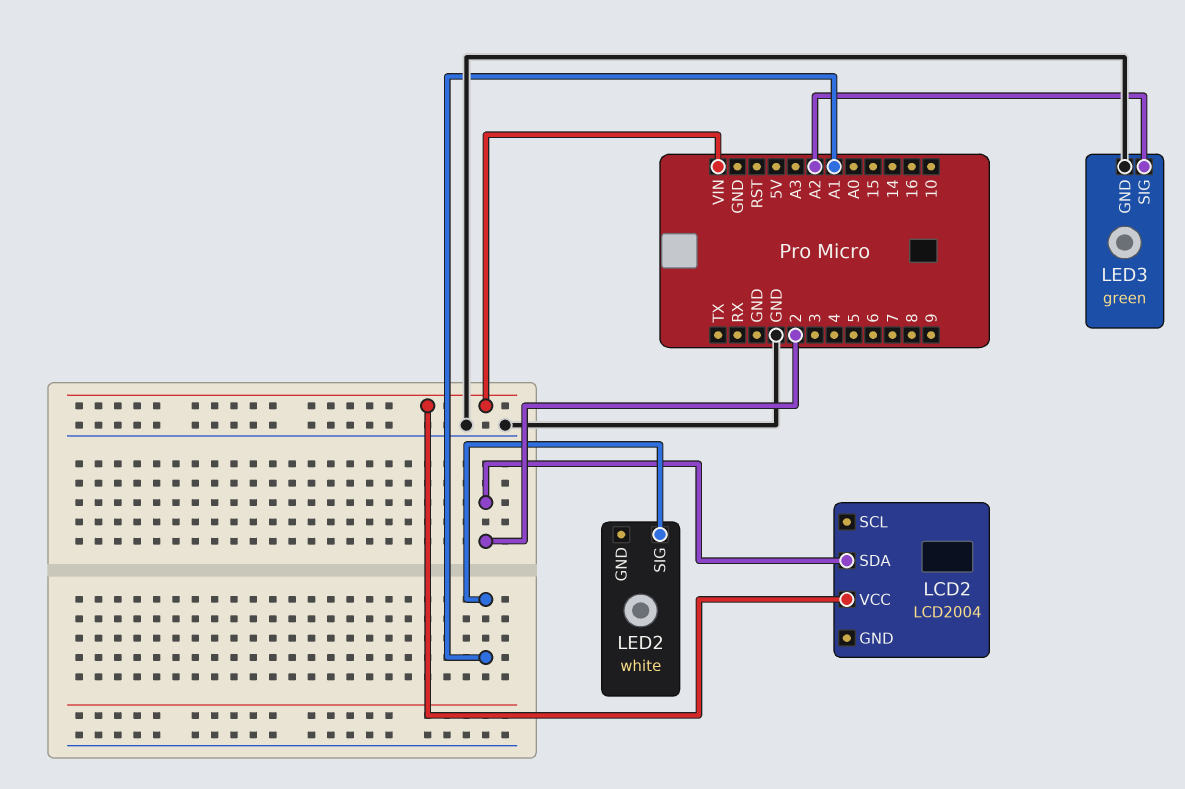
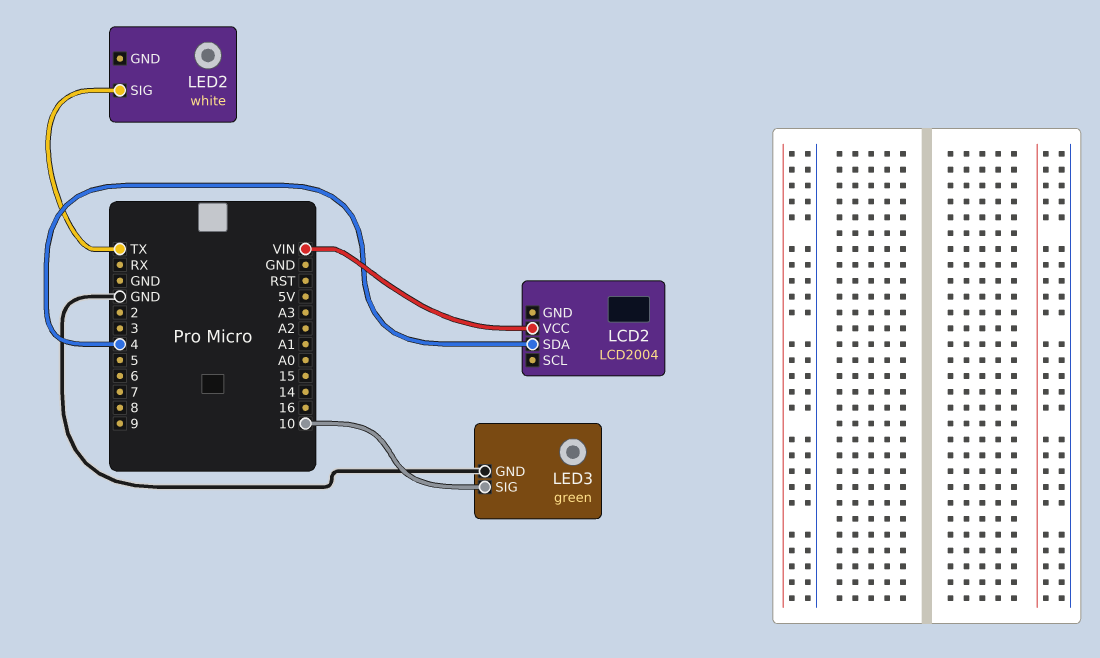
LCD2 pin SDA: 2 -> 4
LED2 pin SIG: A1 -> TX
LED3 pin SIG: A2 -> 10

